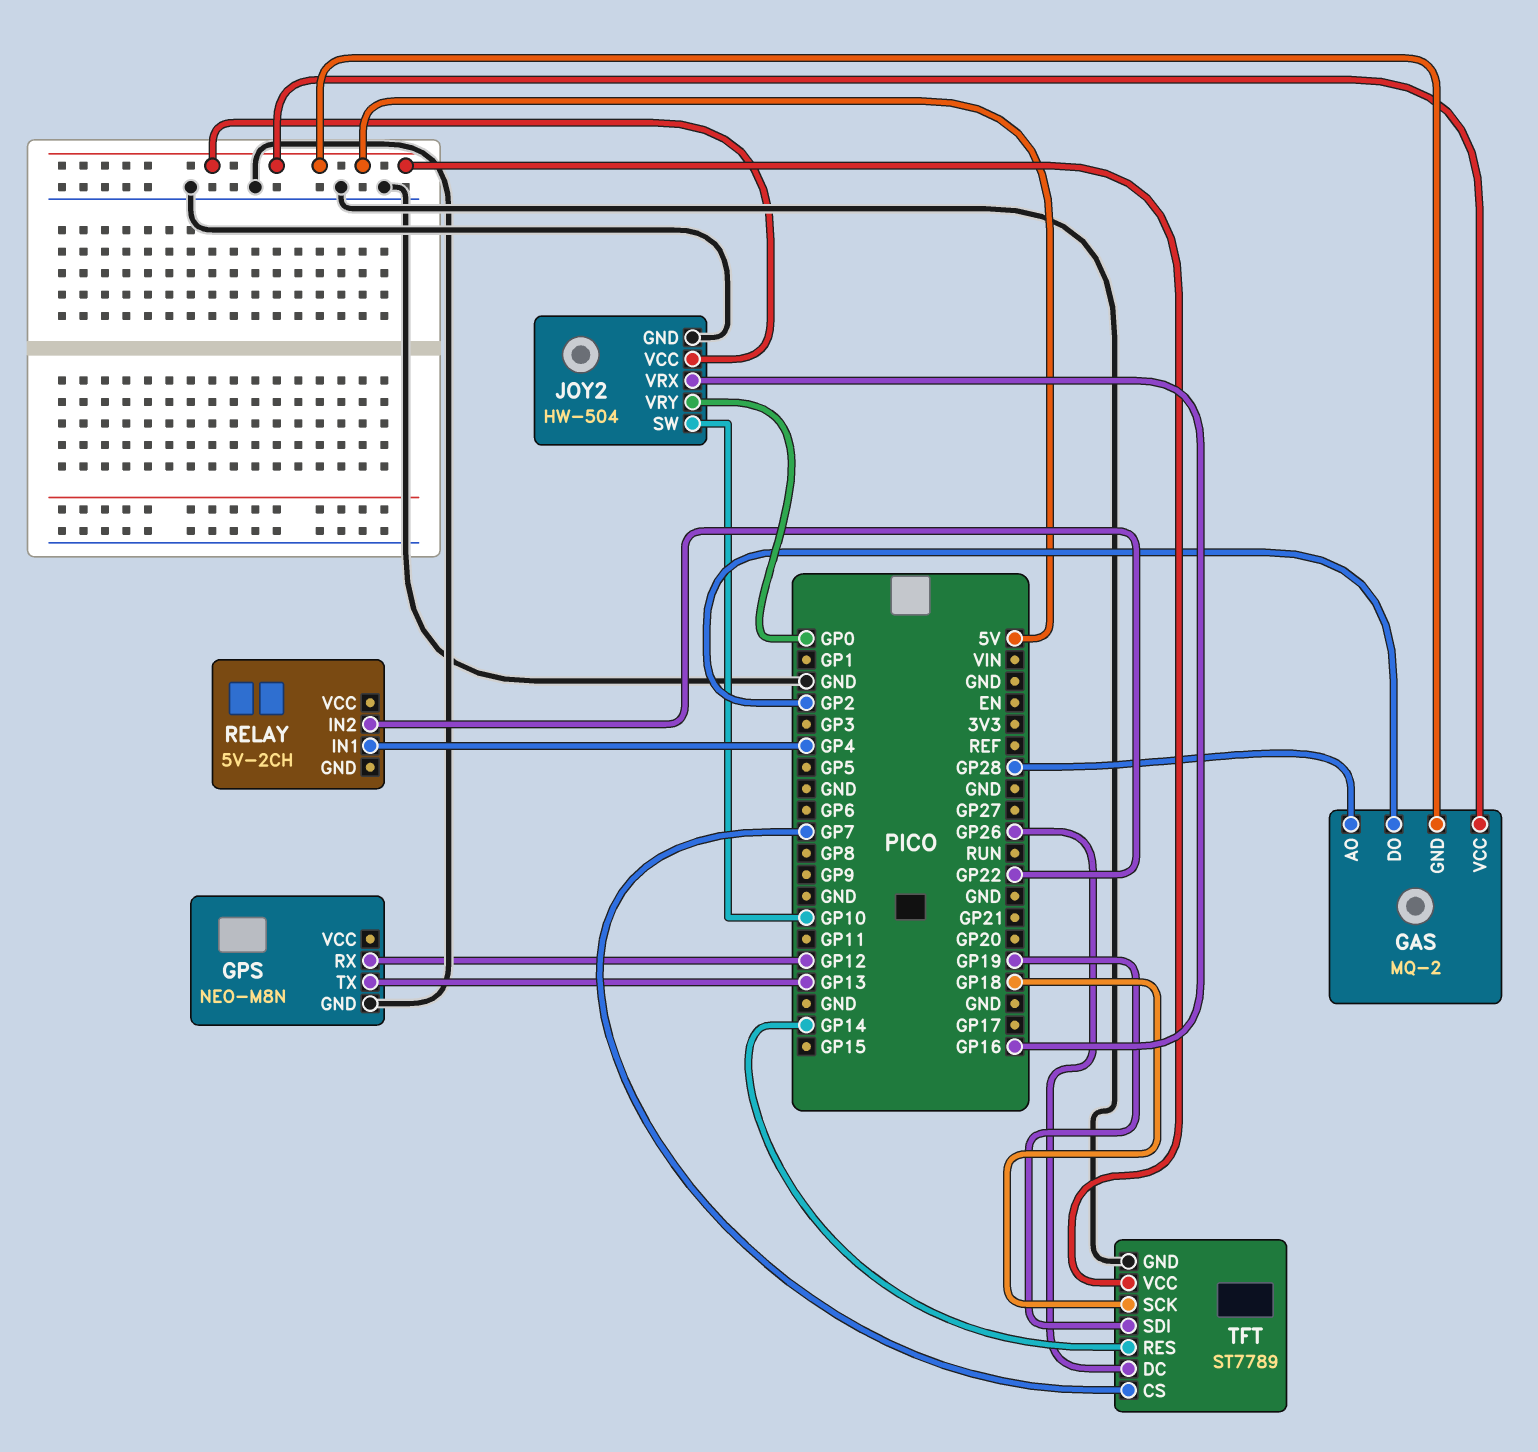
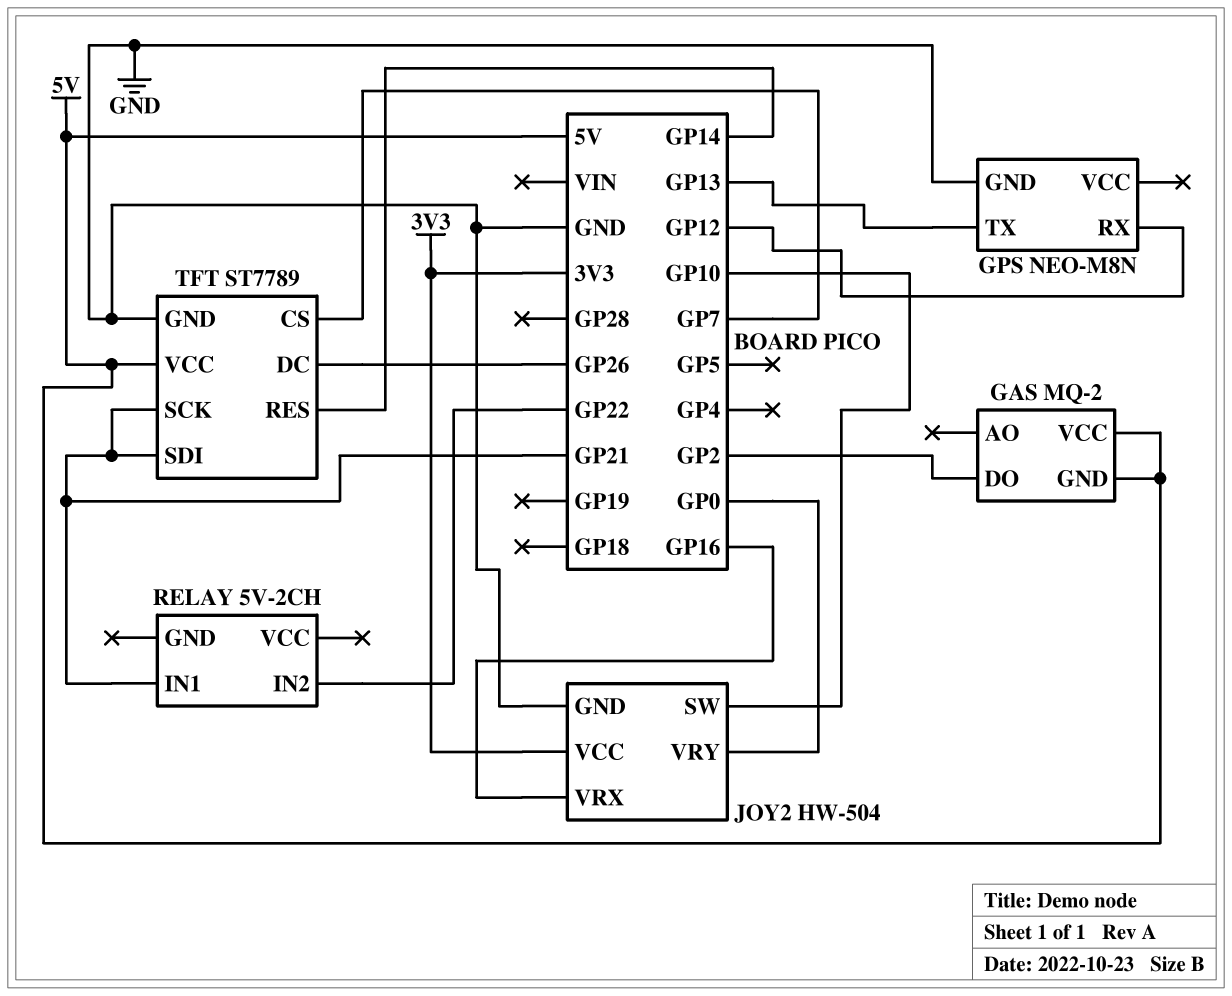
GAS pin AO: GP28 -> none
JOY2 pin VCC: 5V -> 3V3
RELAY pin IN1: GP4 -> GP21
TFT pin SCK: GP18 -> GP21
TFT pin SDI: GP19 -> GP21

